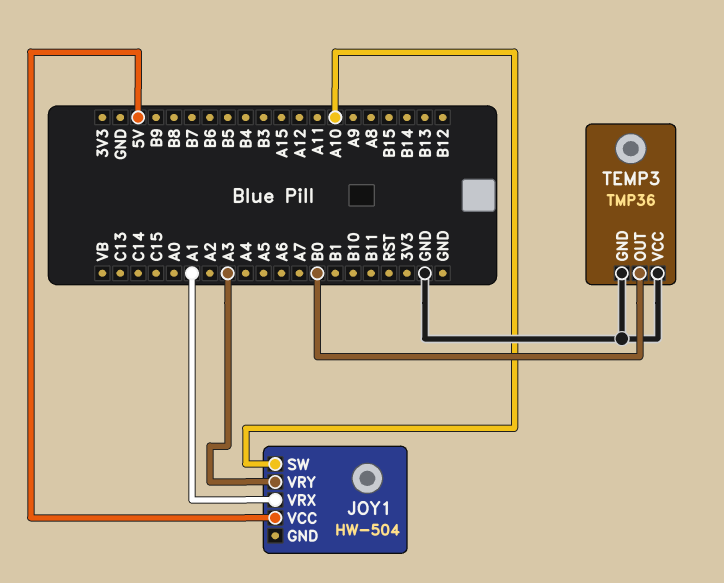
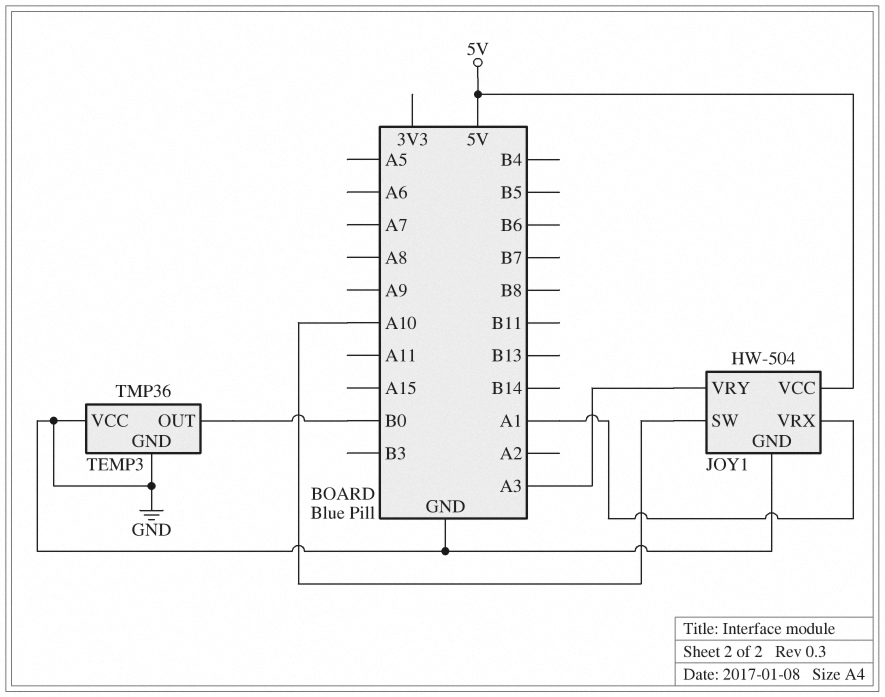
JOY1 pin GND: none -> GND

